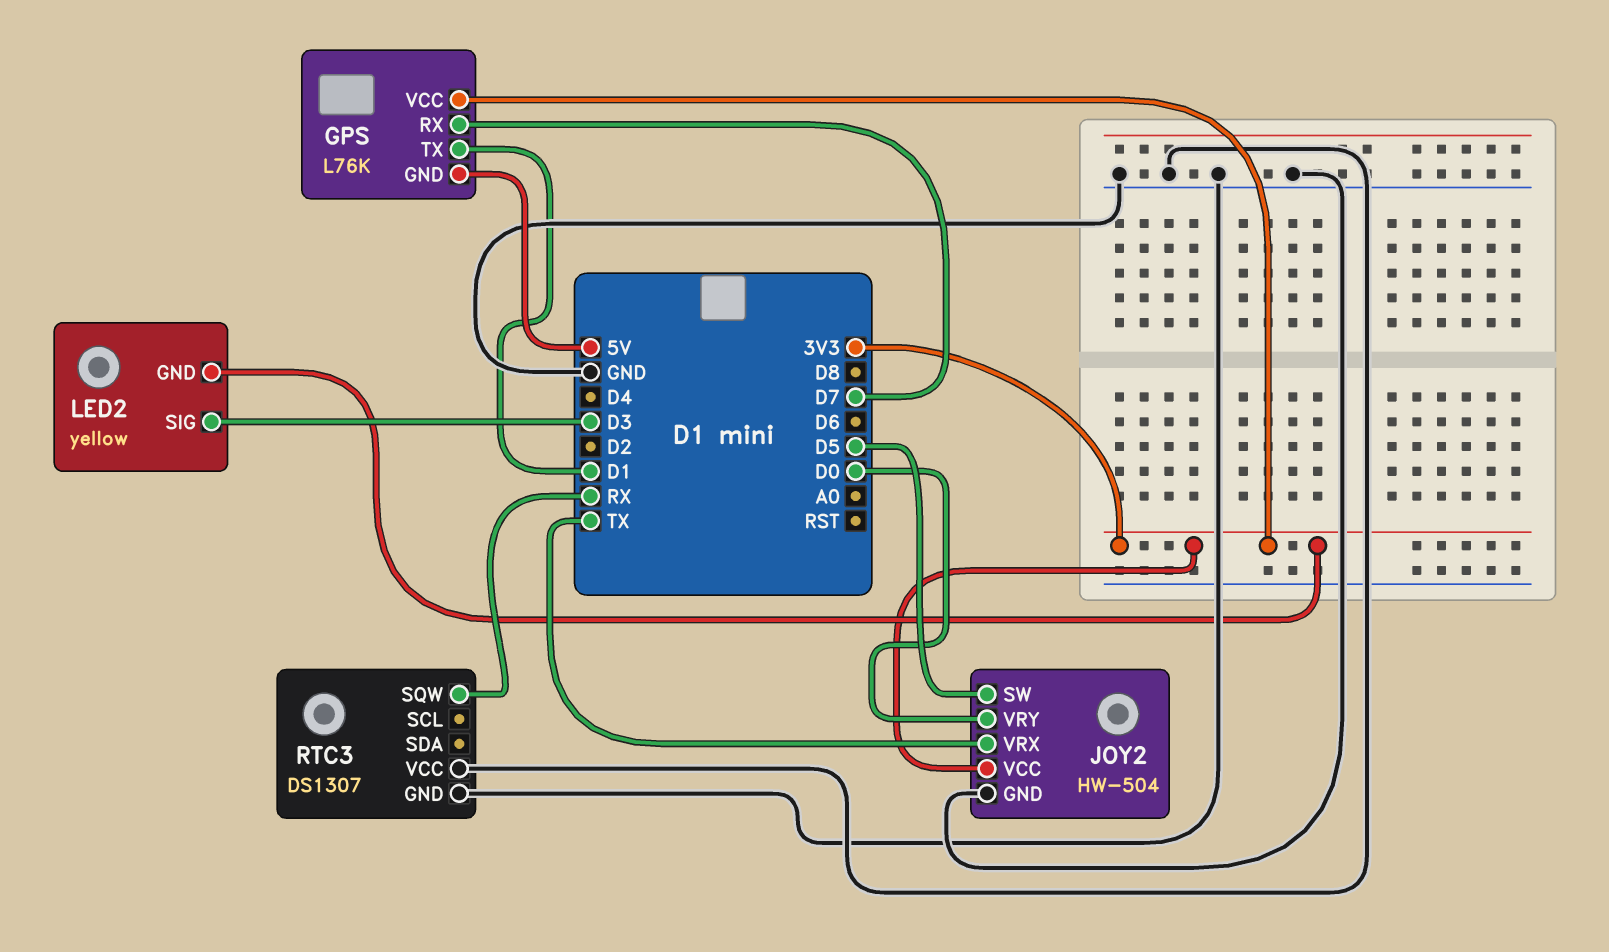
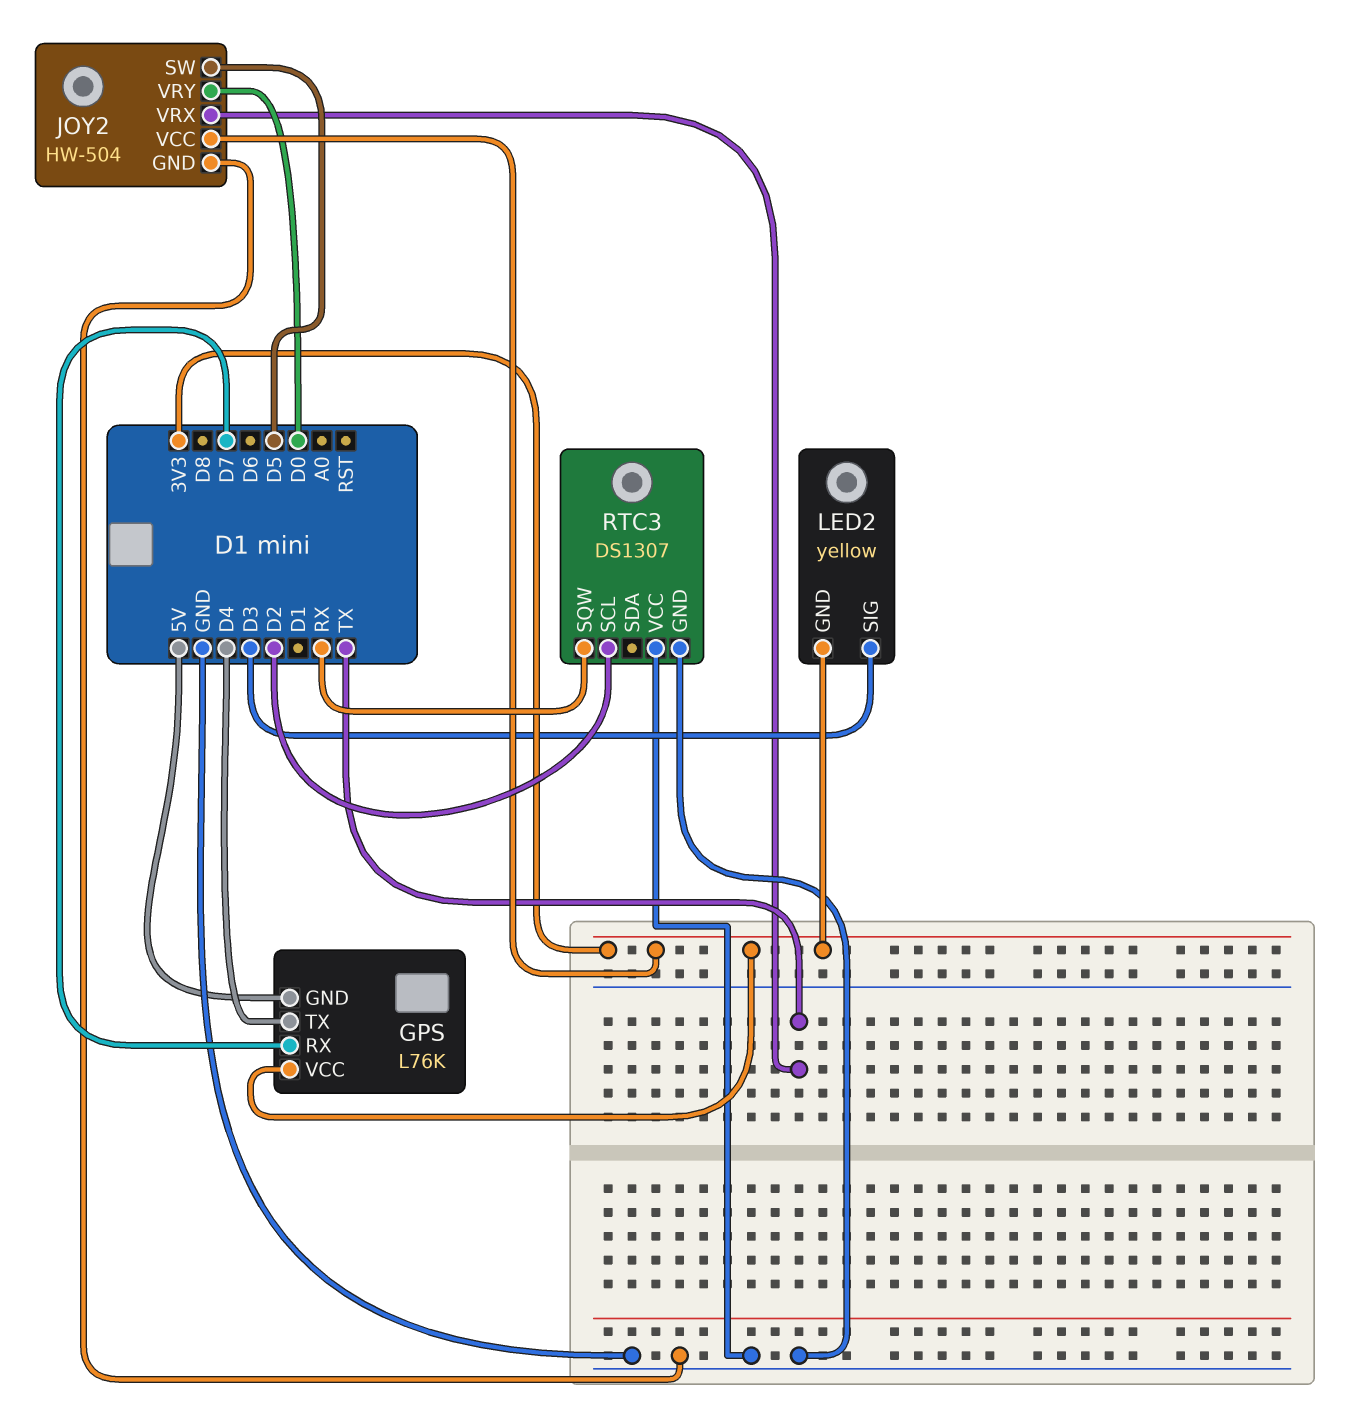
GPS pin TX: D1 -> D4
RTC3 pin SCL: none -> D2

